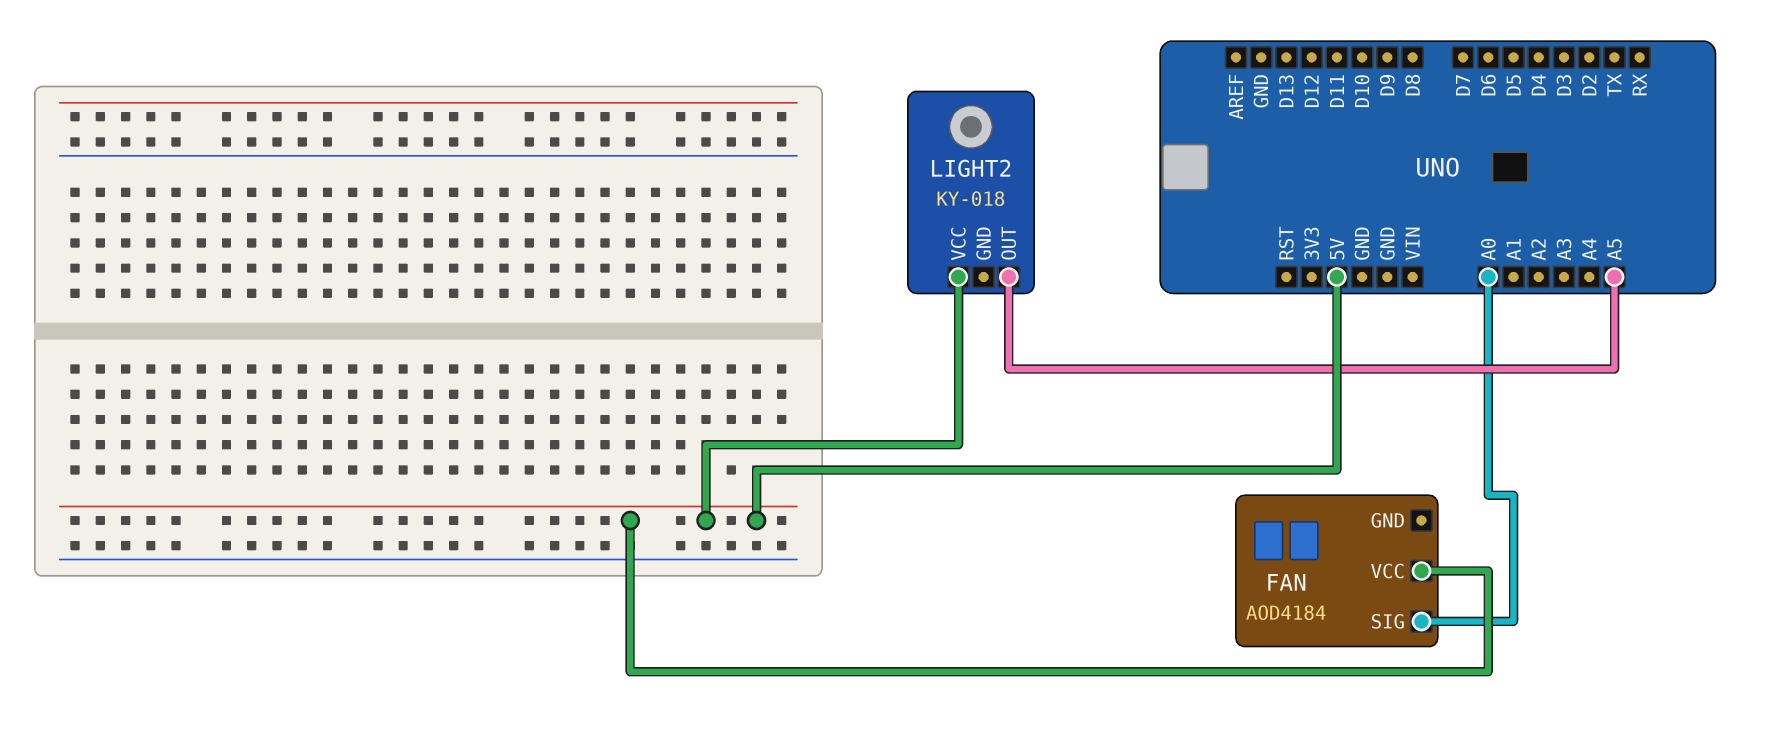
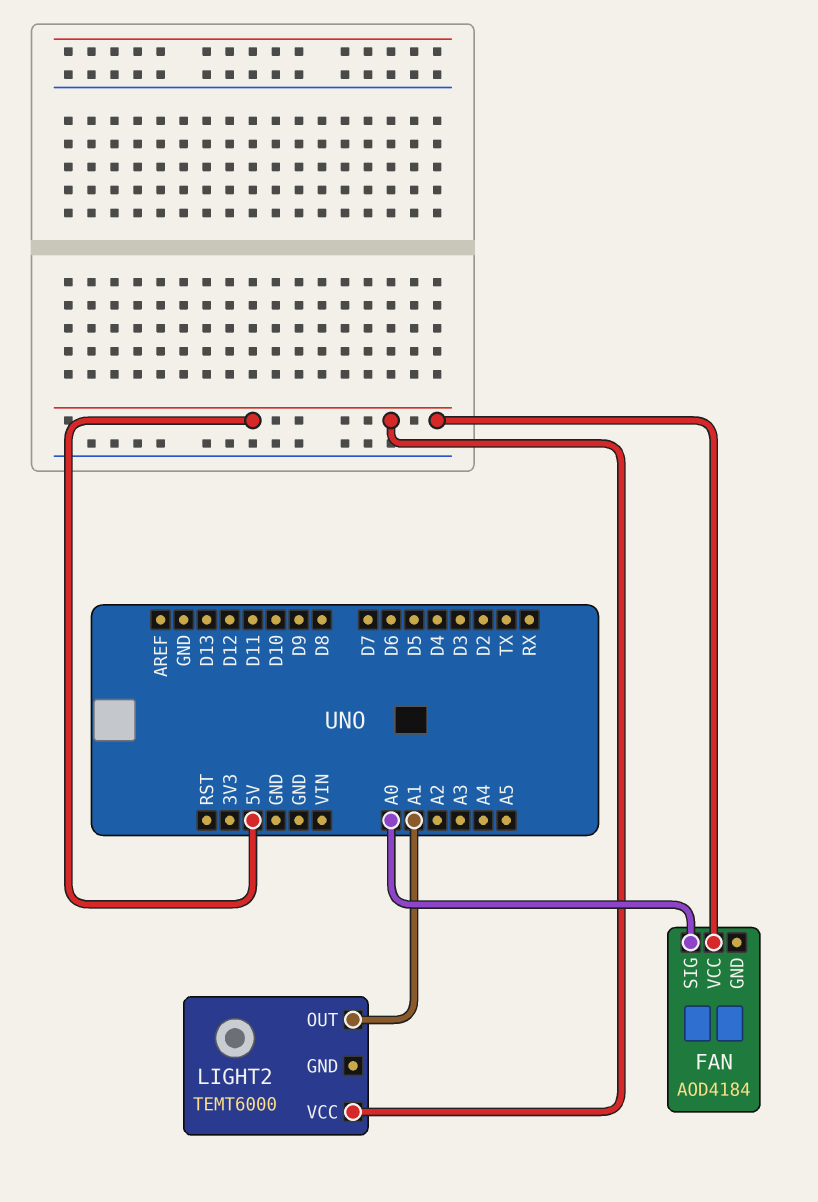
LIGHT2: KY-018 -> TEMT6000
LIGHT2 pin OUT: A5 -> A1

